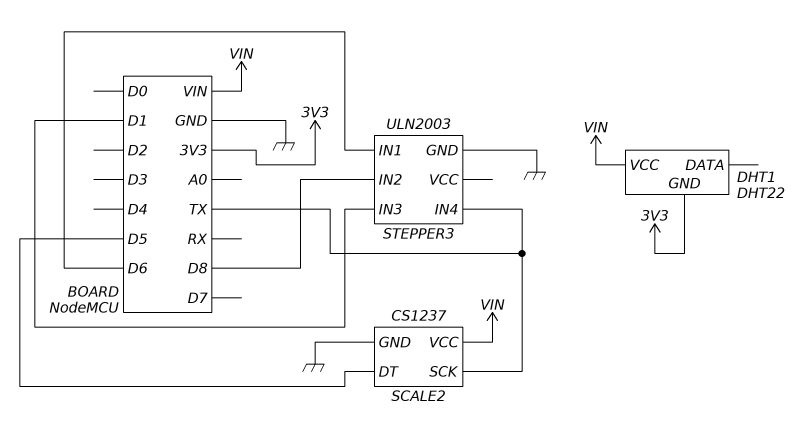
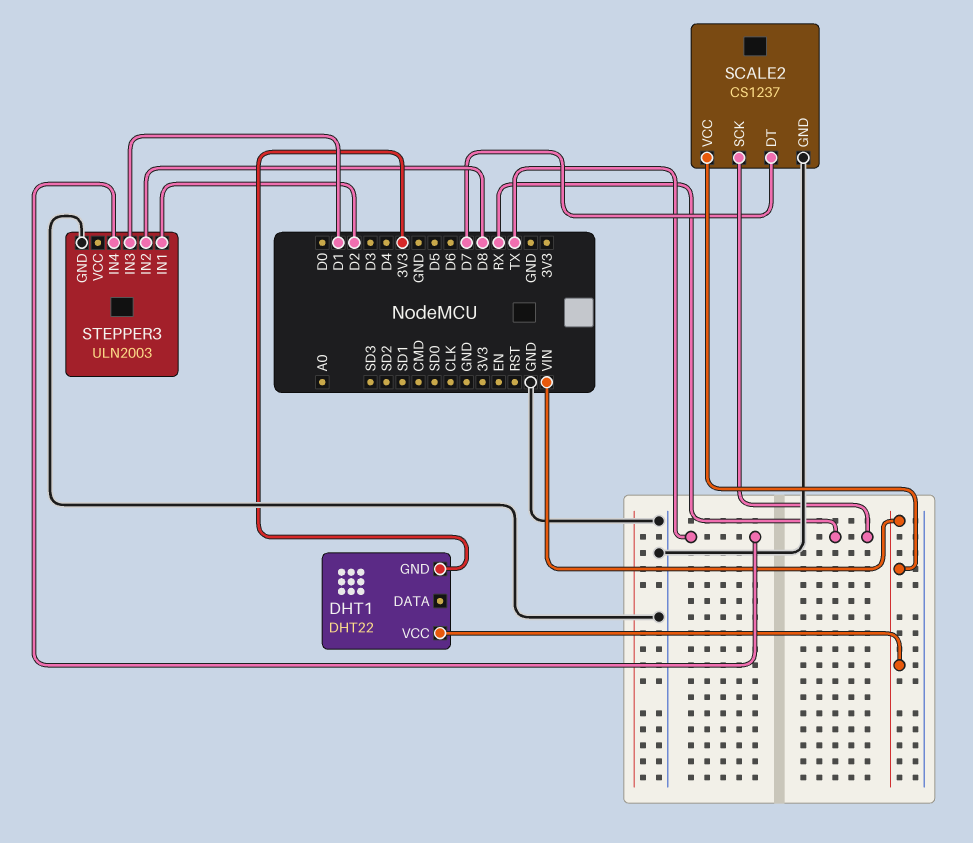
SCALE2 pin DT: D5 -> D7
SCALE2 pin SCK: TX -> RX
STEPPER3 pin IN1: D6 -> D2

